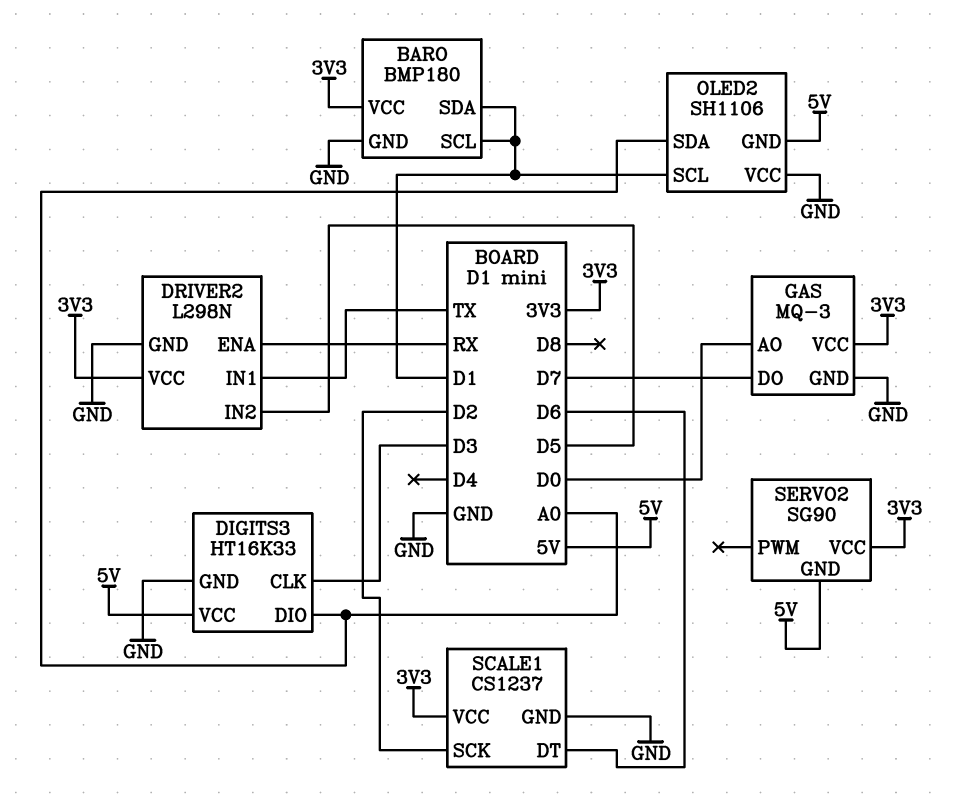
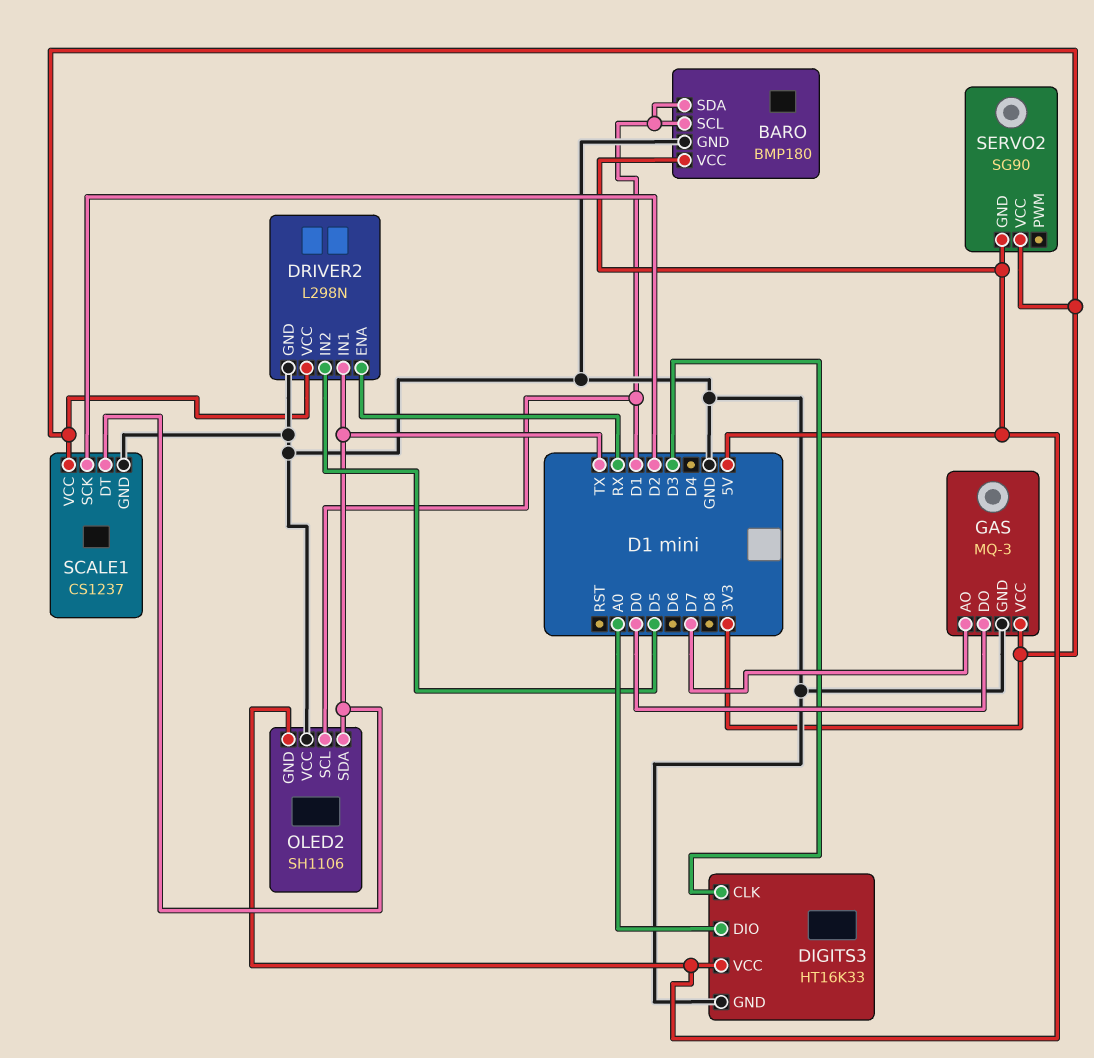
BARO pin VCC: 3V3 -> 5V
GAS pin AO: D0 -> D7
GAS pin DO: D7 -> D0
OLED2 pin SDA: A0 -> TX
SCALE1 pin DT: D6 -> TX

